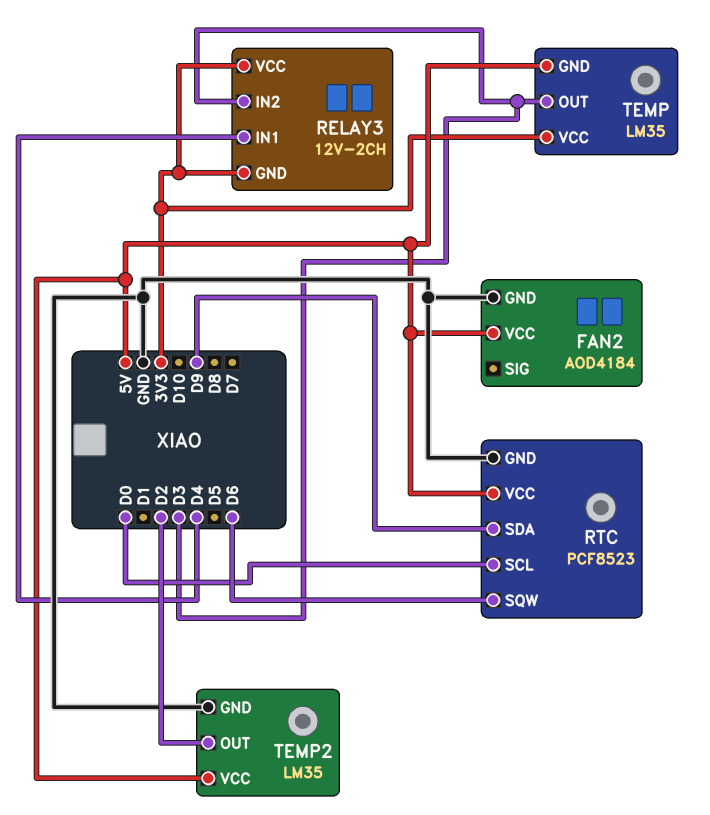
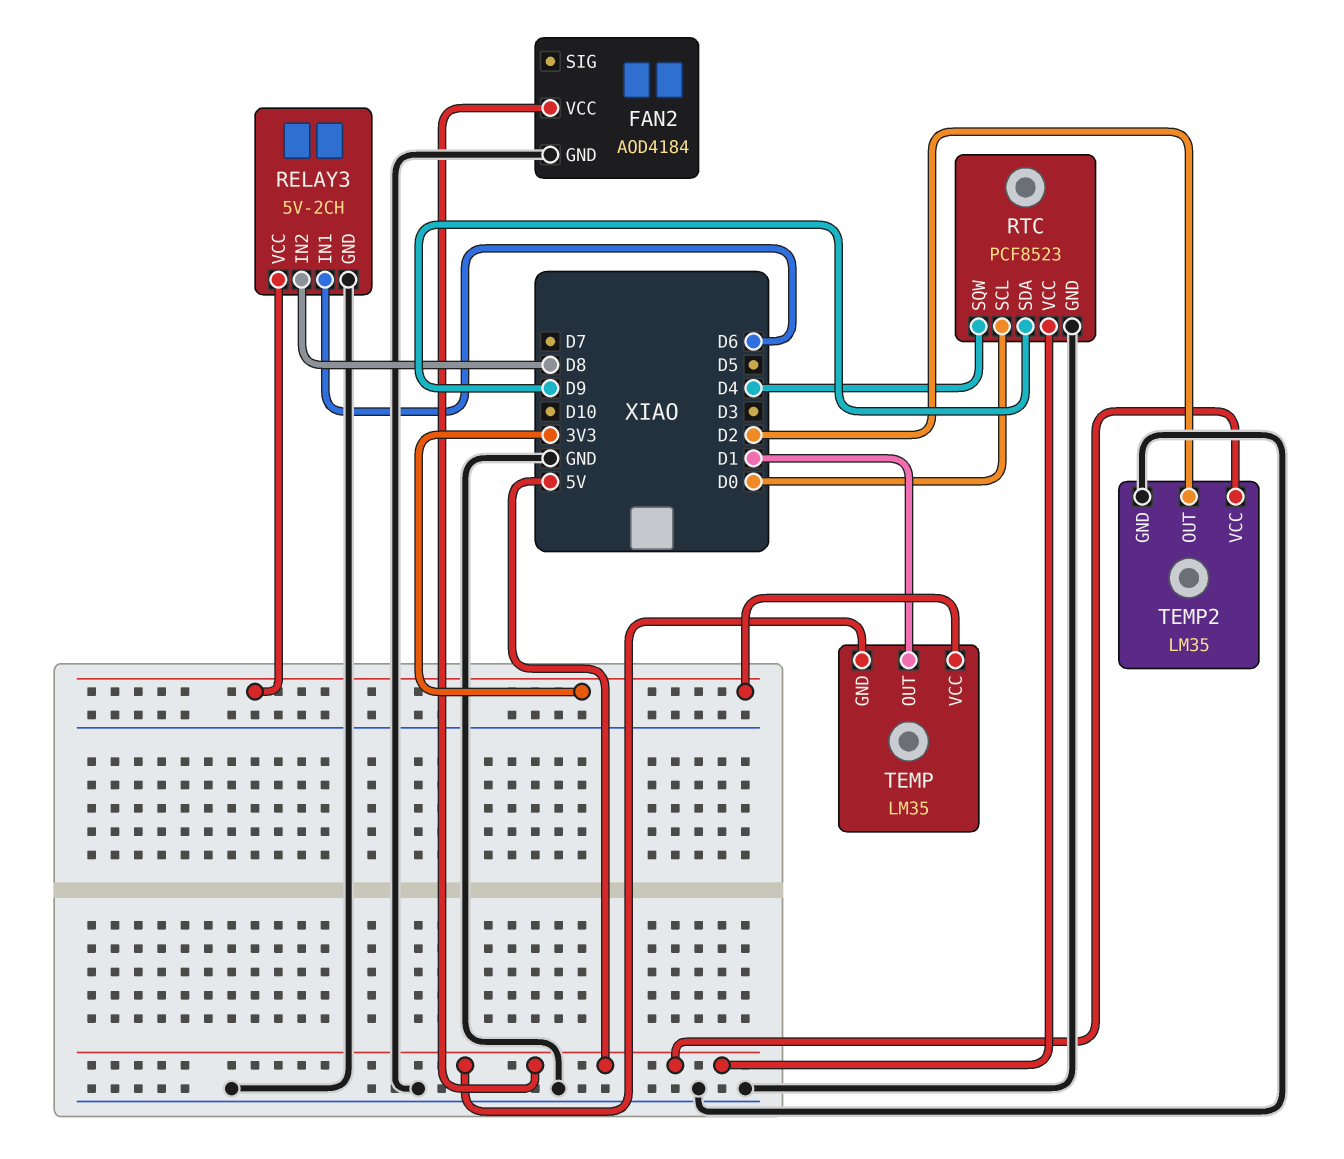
RELAY3: 12V-2CH -> 5V-2CH
RELAY3 pin GND: 3V3 -> GND
RELAY3 pin IN1: D4 -> D6
RELAY3 pin IN2: D3 -> D8
RTC pin SQW: D6 -> D4
TEMP pin OUT: D3 -> D1

